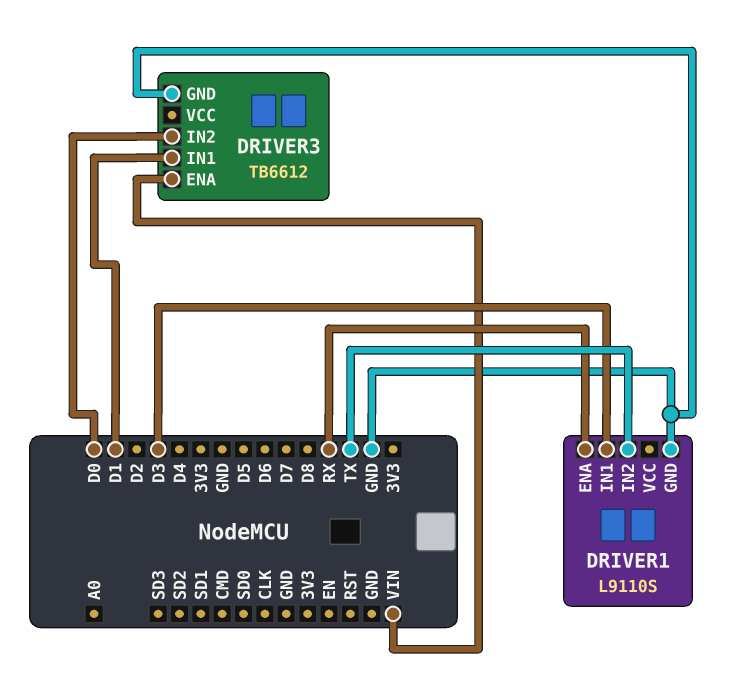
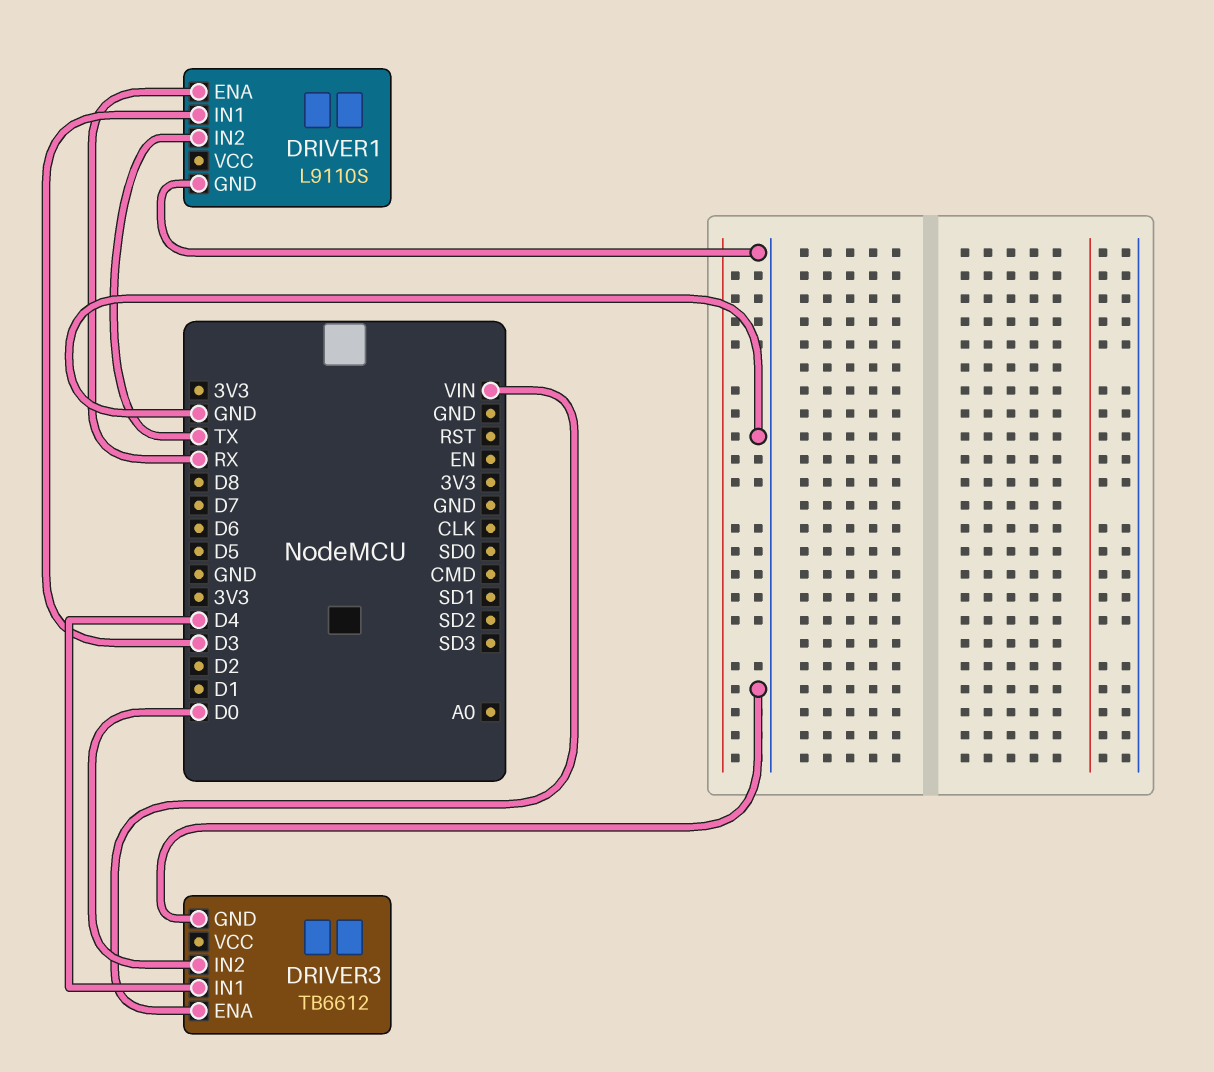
DRIVER3 pin IN1: D1 -> D4

